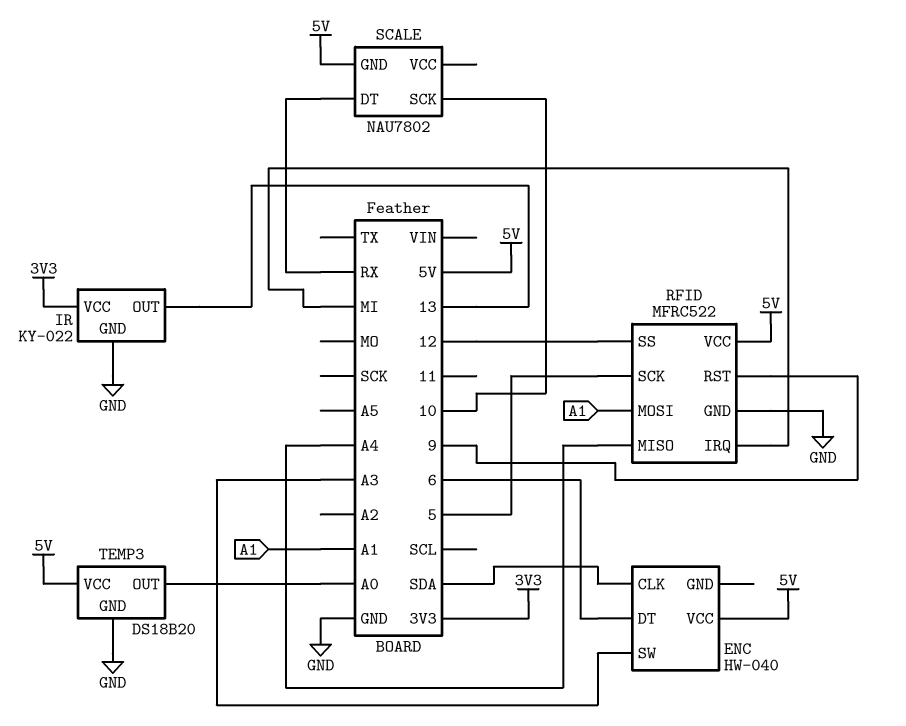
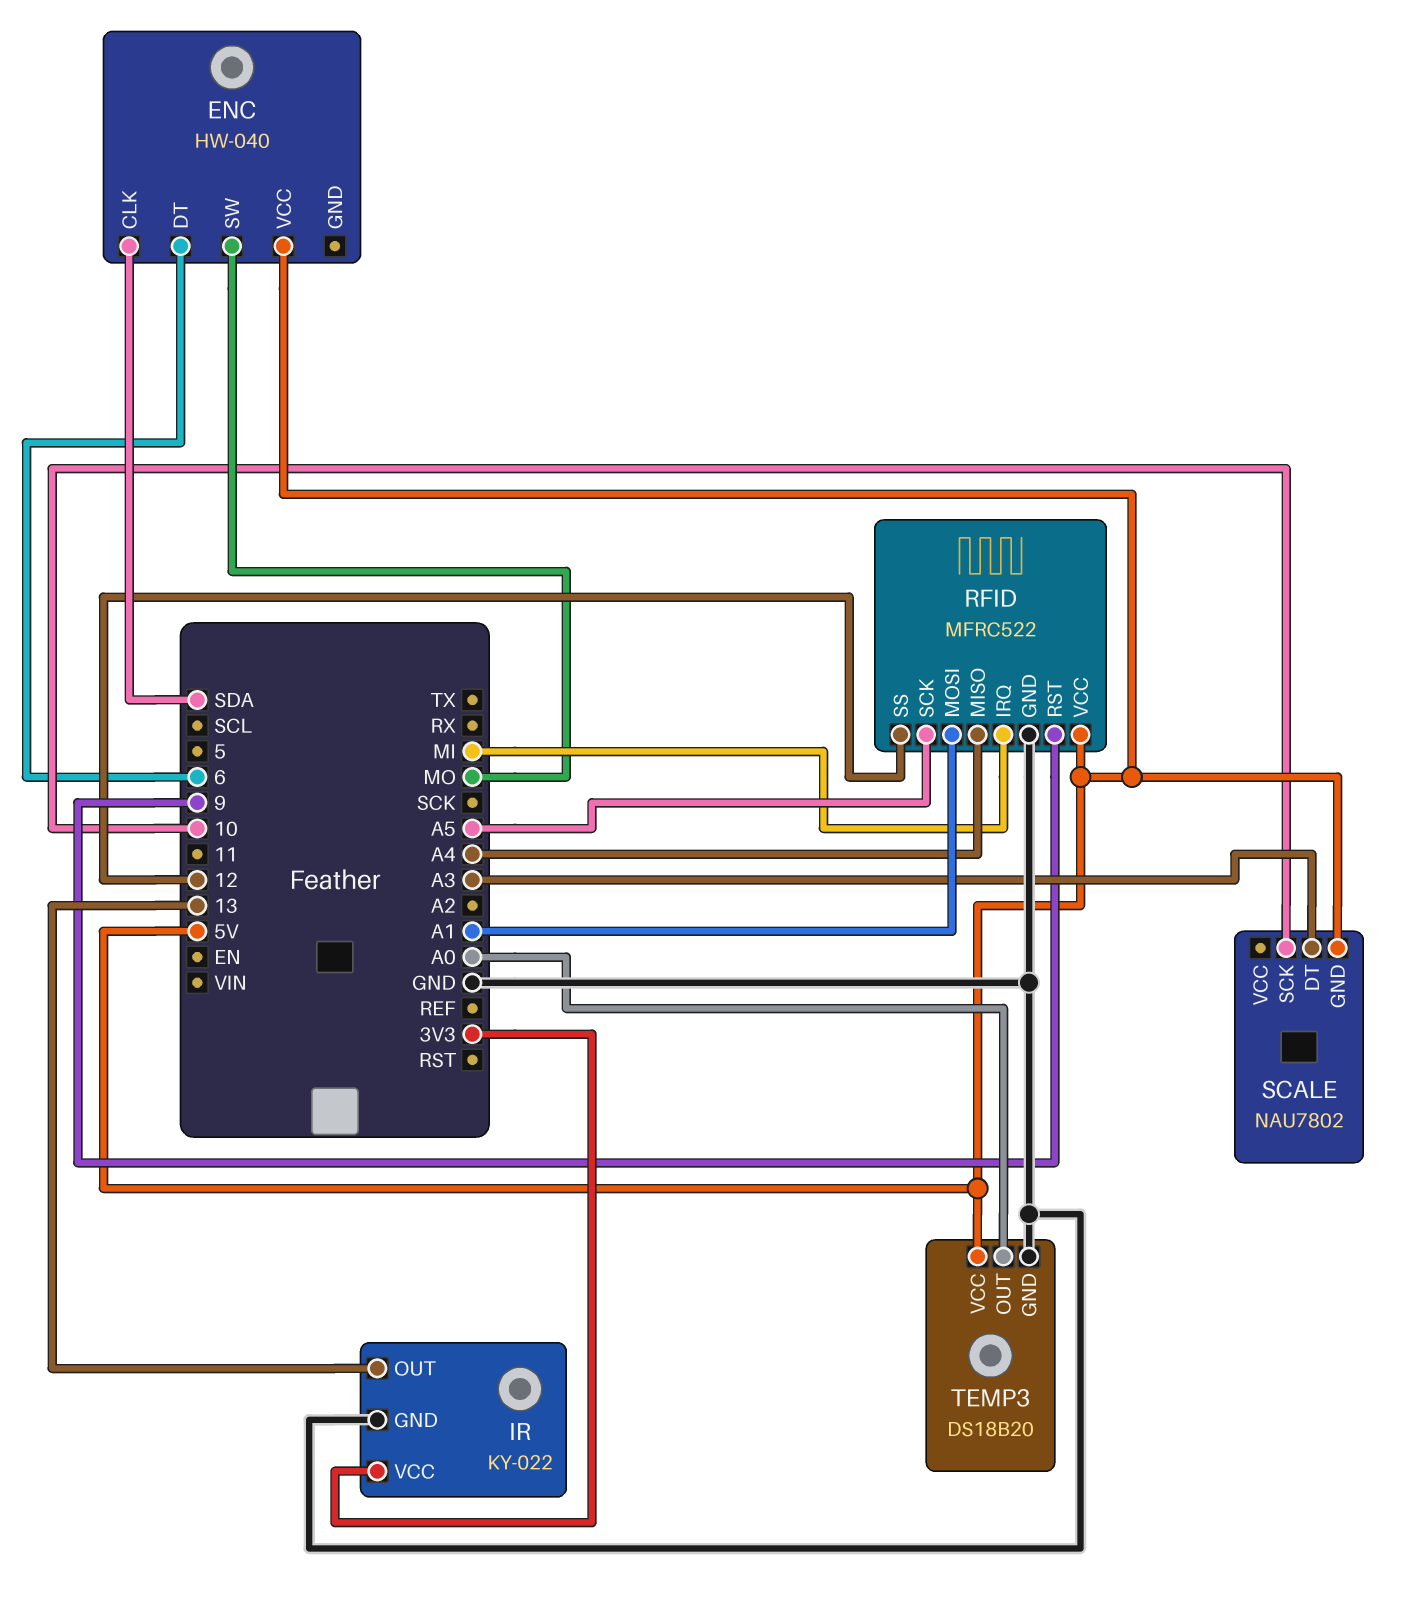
ENC pin SW: A3 -> MO
RFID pin SCK: 5 -> A5
SCALE pin DT: RX -> A3

